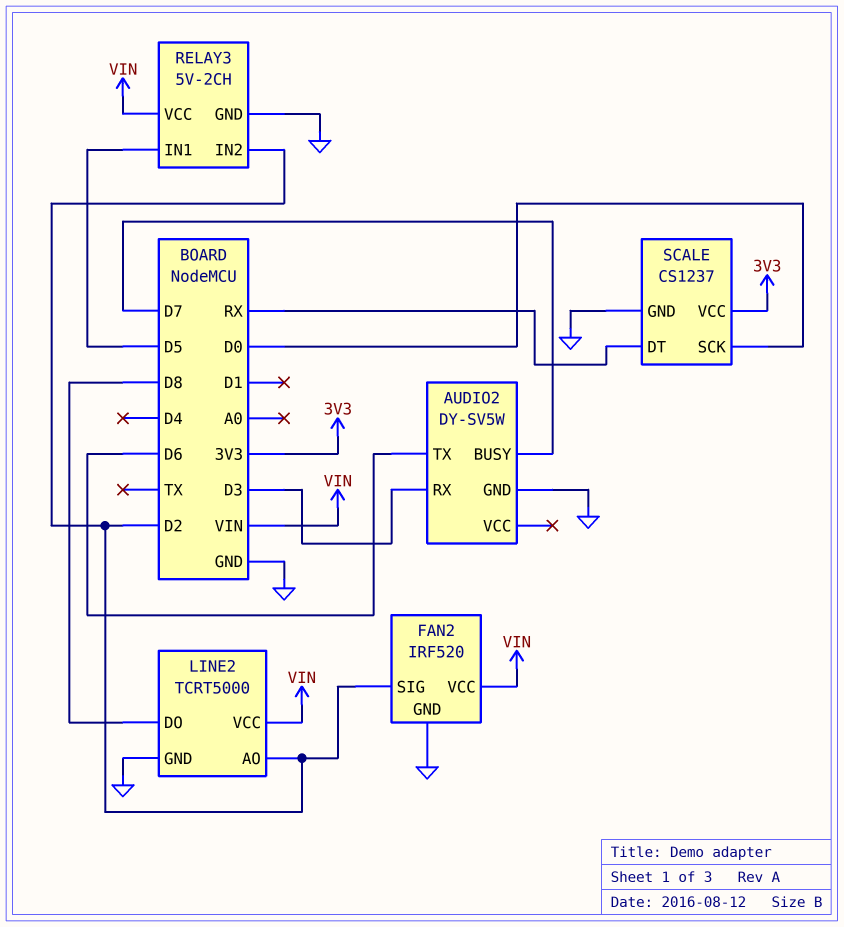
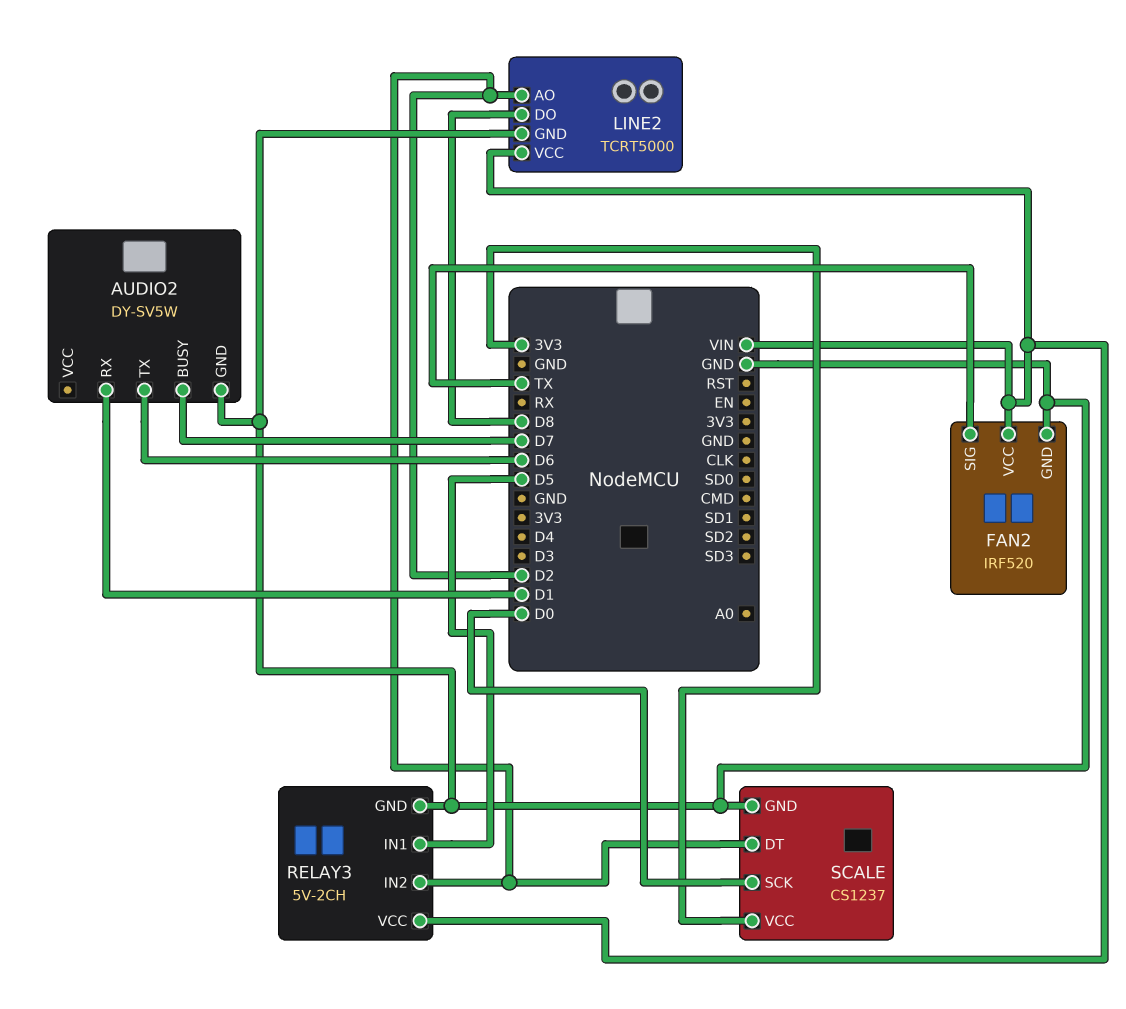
AUDIO2 pin RX: D3 -> D1
FAN2 pin SIG: D2 -> TX
SCALE pin DT: RX -> D2

